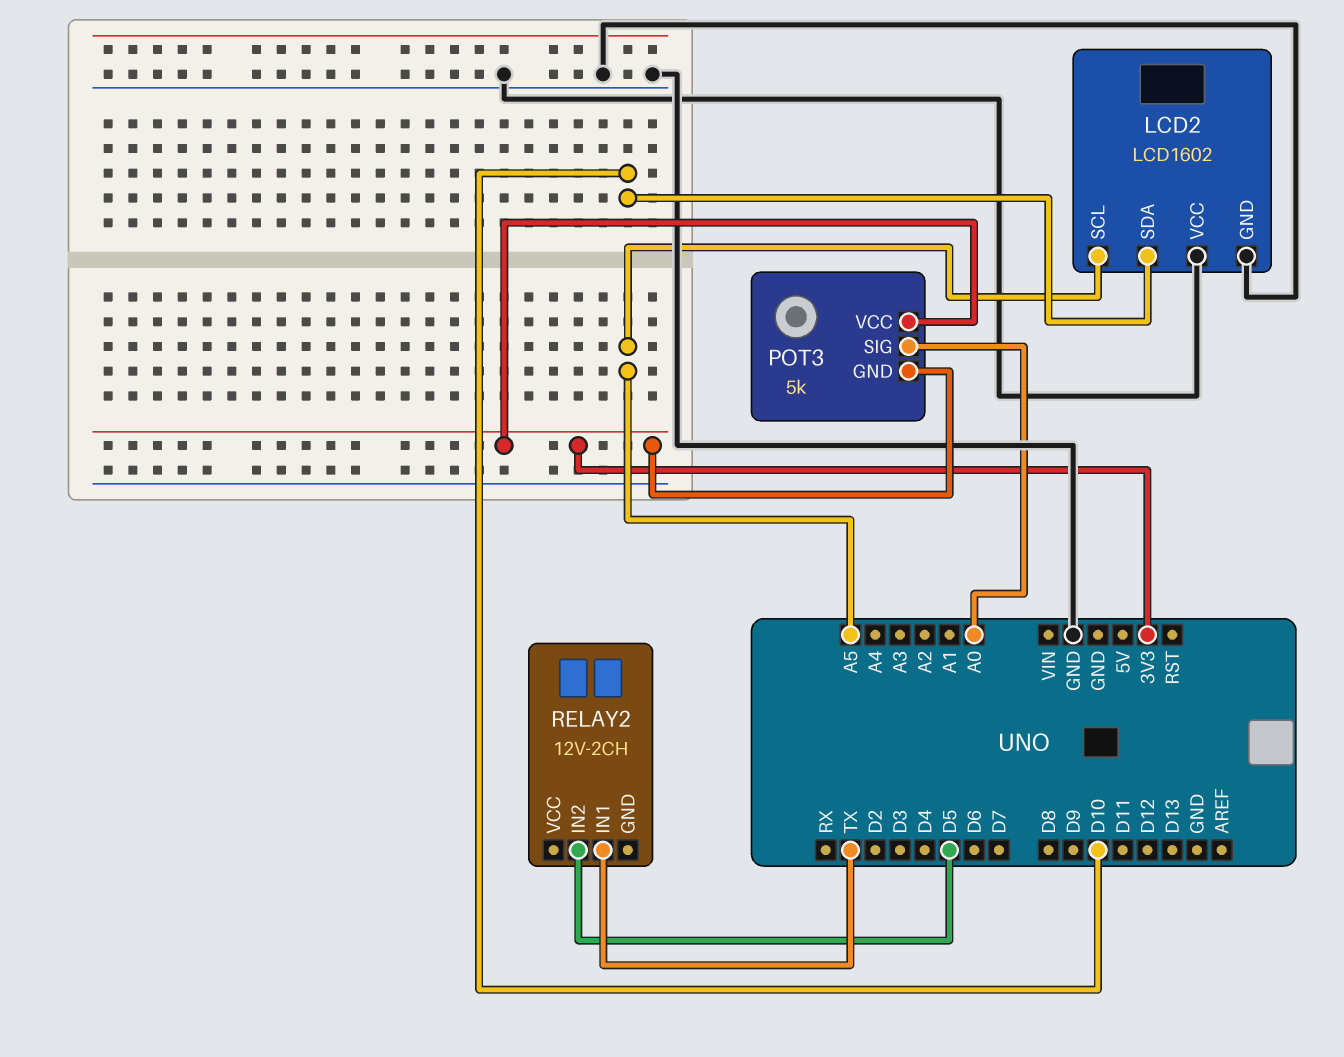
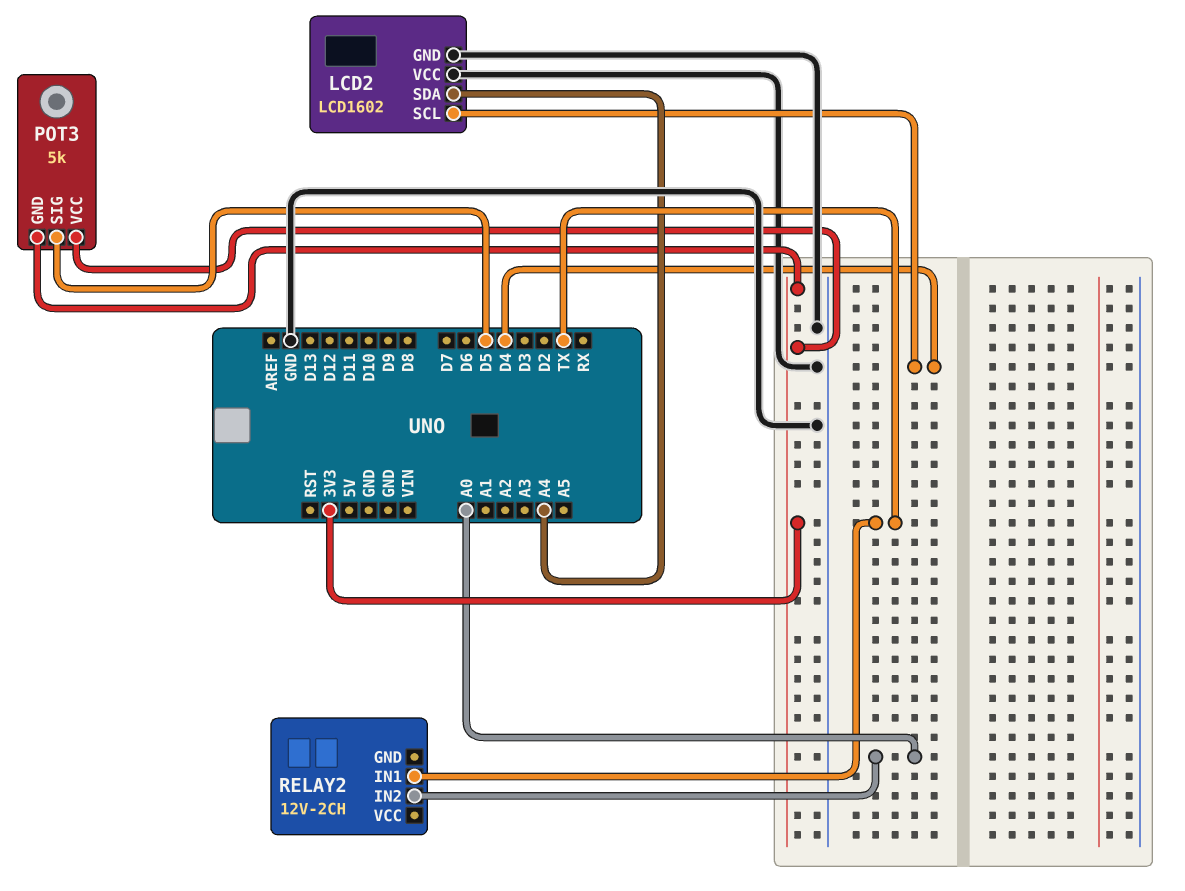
LCD2 pin SCL: A5 -> D4
LCD2 pin SDA: D10 -> A4
POT3 pin SIG: A0 -> D5
RELAY2 pin IN2: D5 -> A0

